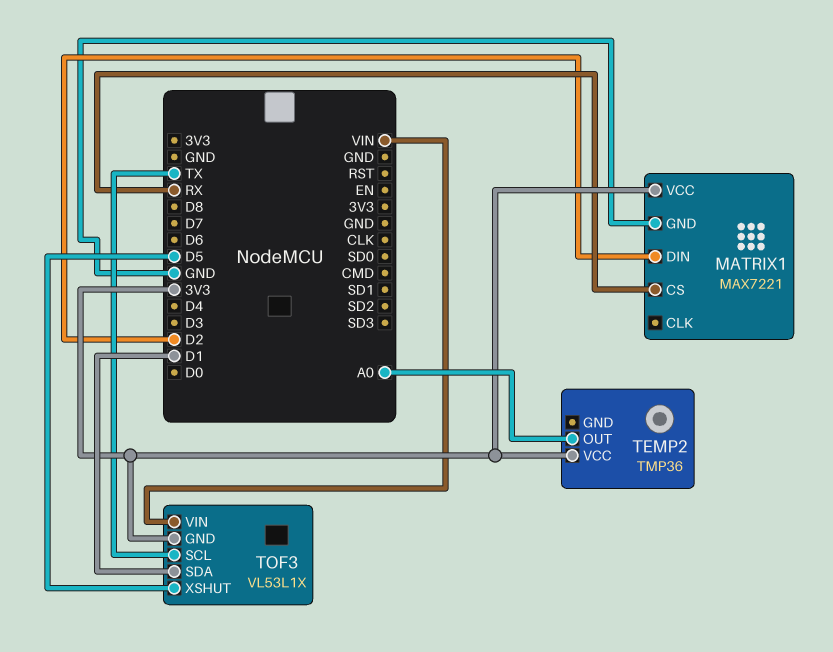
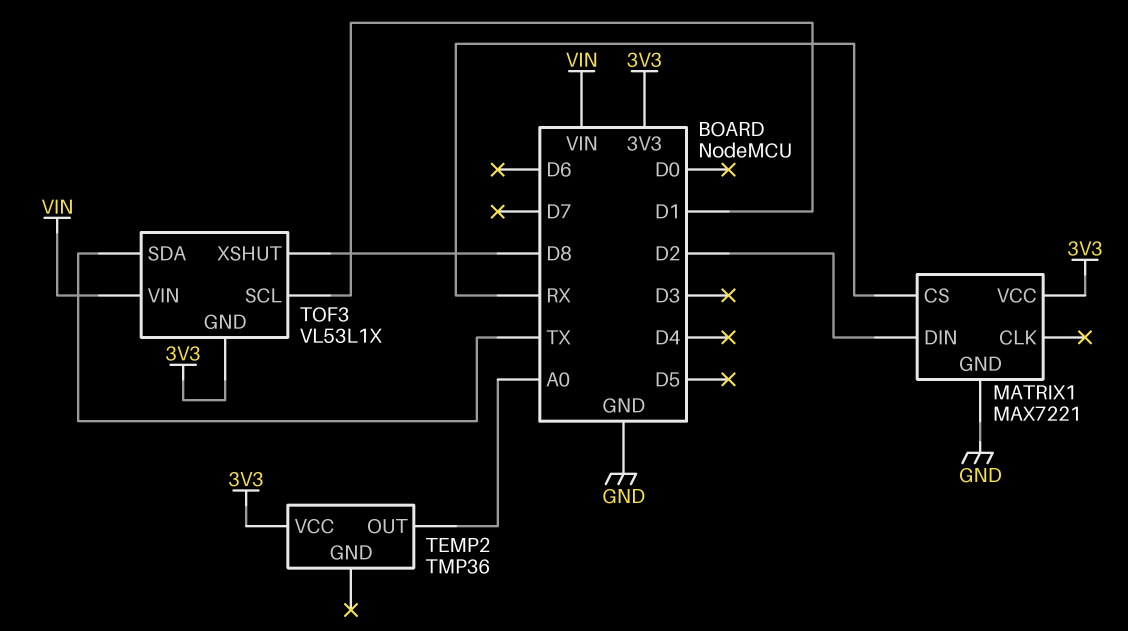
TOF3 pin SCL: TX -> D1
TOF3 pin SDA: D1 -> TX
TOF3 pin XSHUT: D5 -> D8

